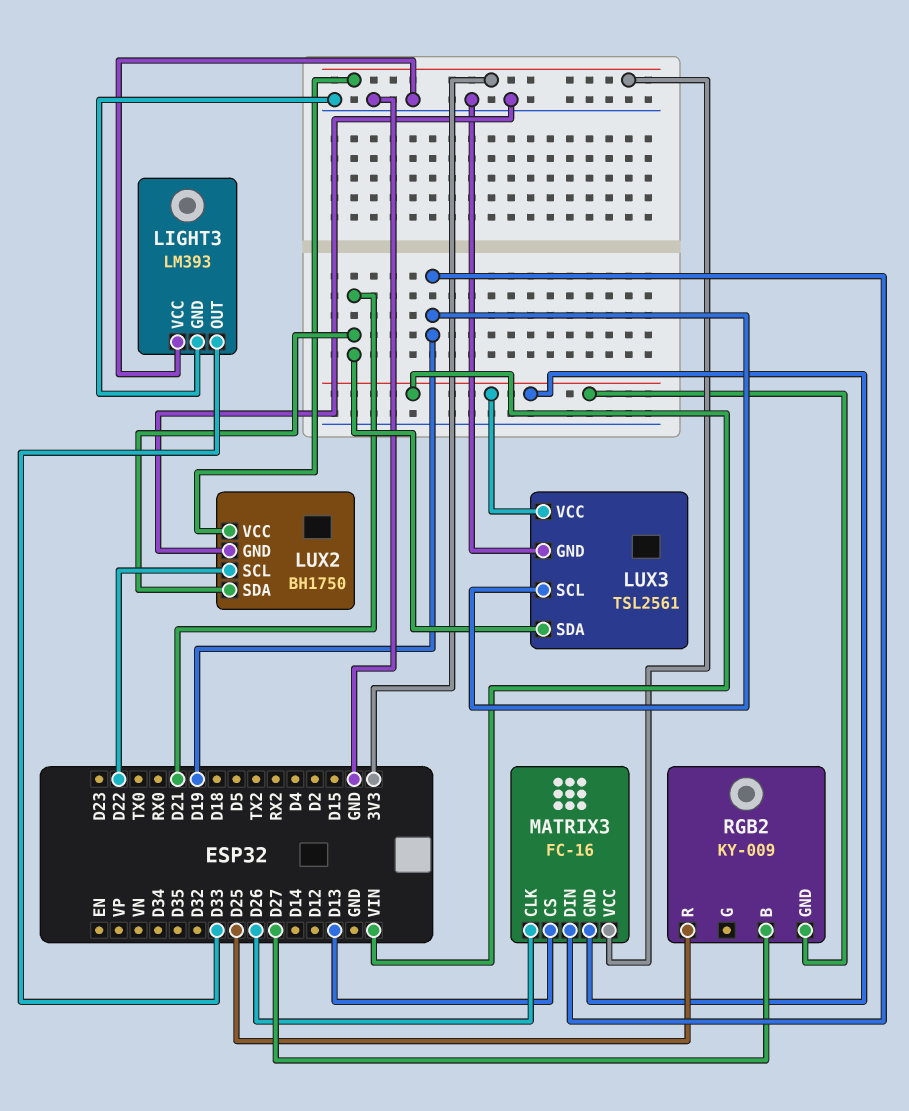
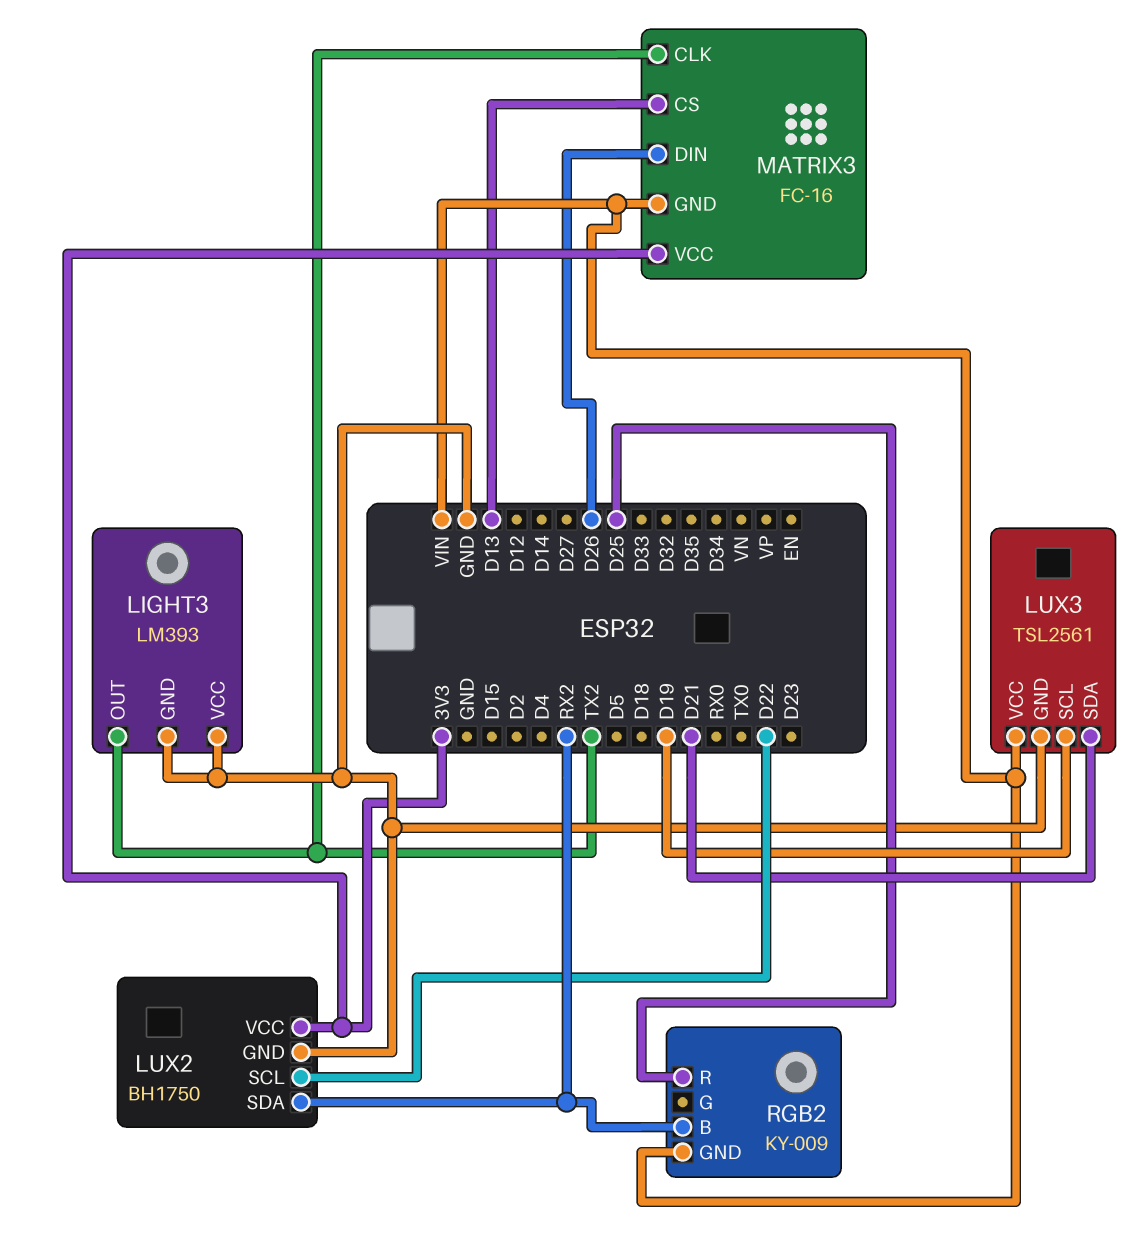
LIGHT3 pin OUT: D33 -> TX2
LUX2 pin SDA: D21 -> RX2
MATRIX3 pin CLK: D26 -> TX2
MATRIX3 pin DIN: D19 -> D26
RGB2 pin B: D27 -> RX2

